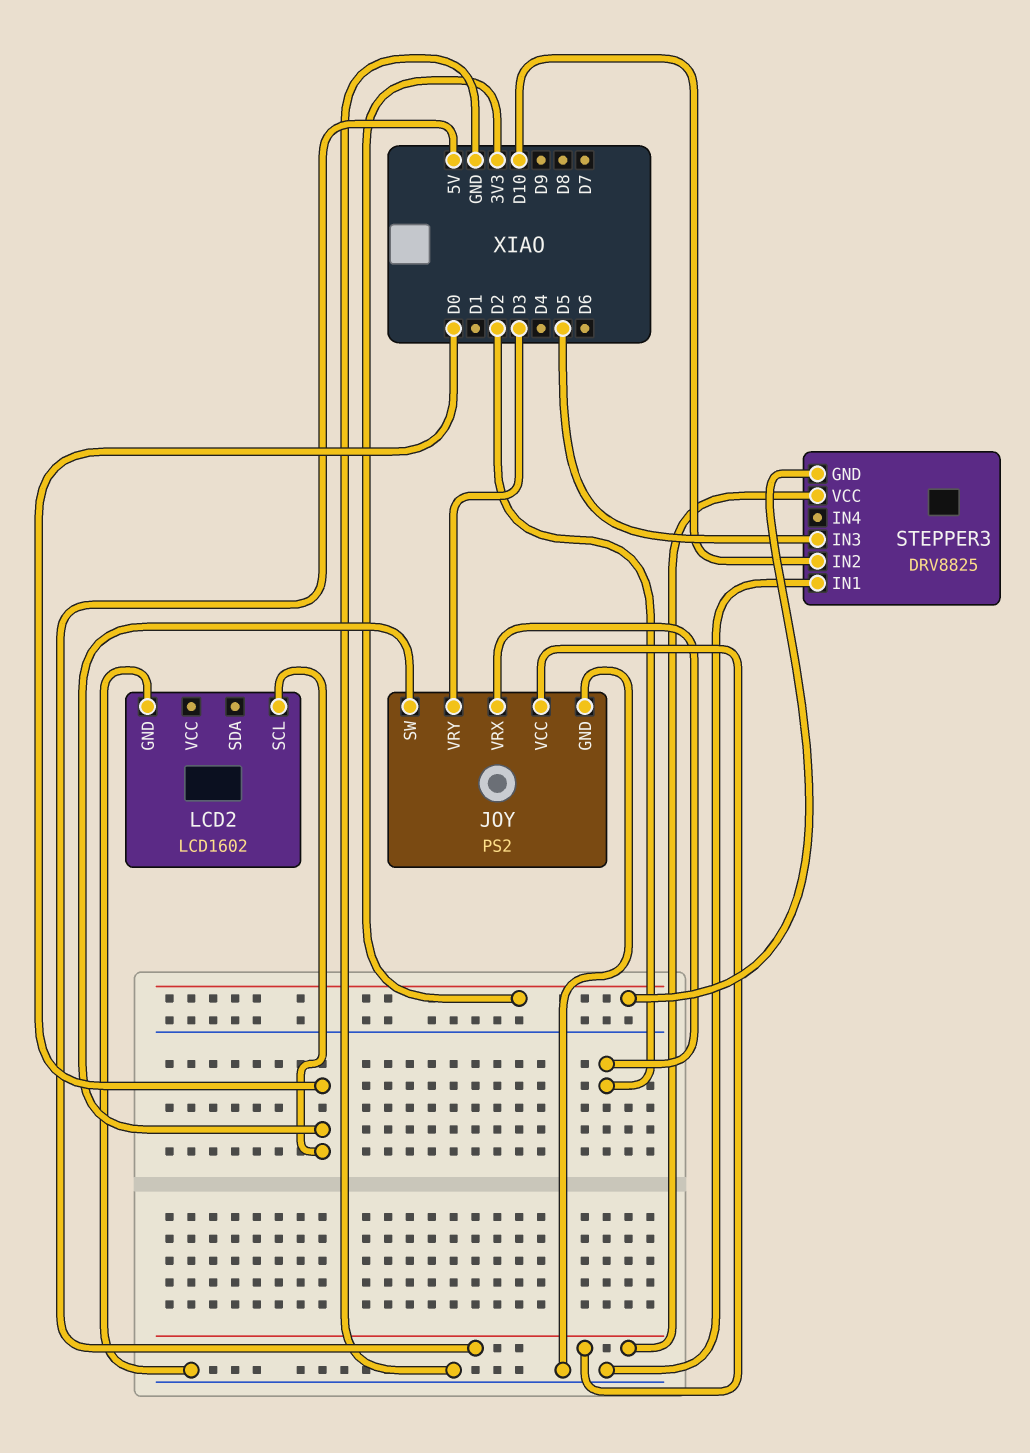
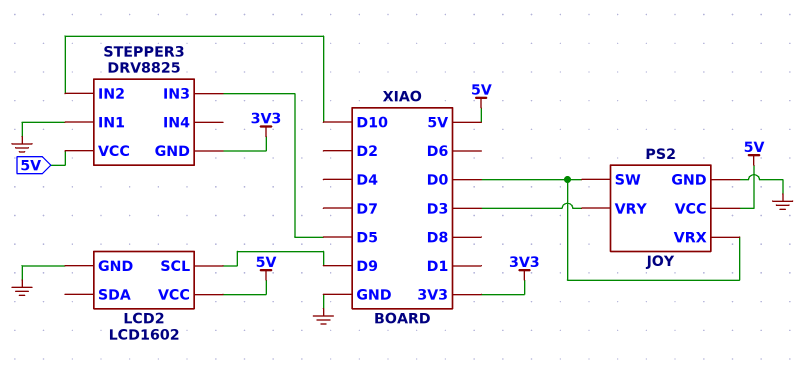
JOY pin VRX: D2 -> D0
LCD2 pin SCL: D0 -> D9
LCD2 pin VCC: none -> 5V

